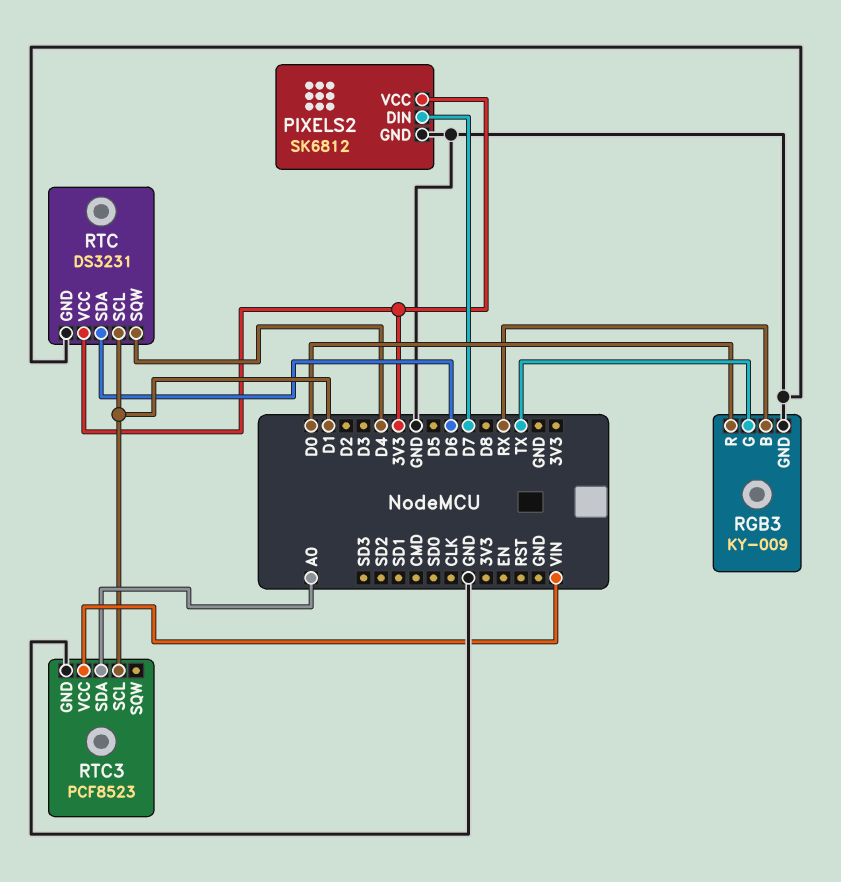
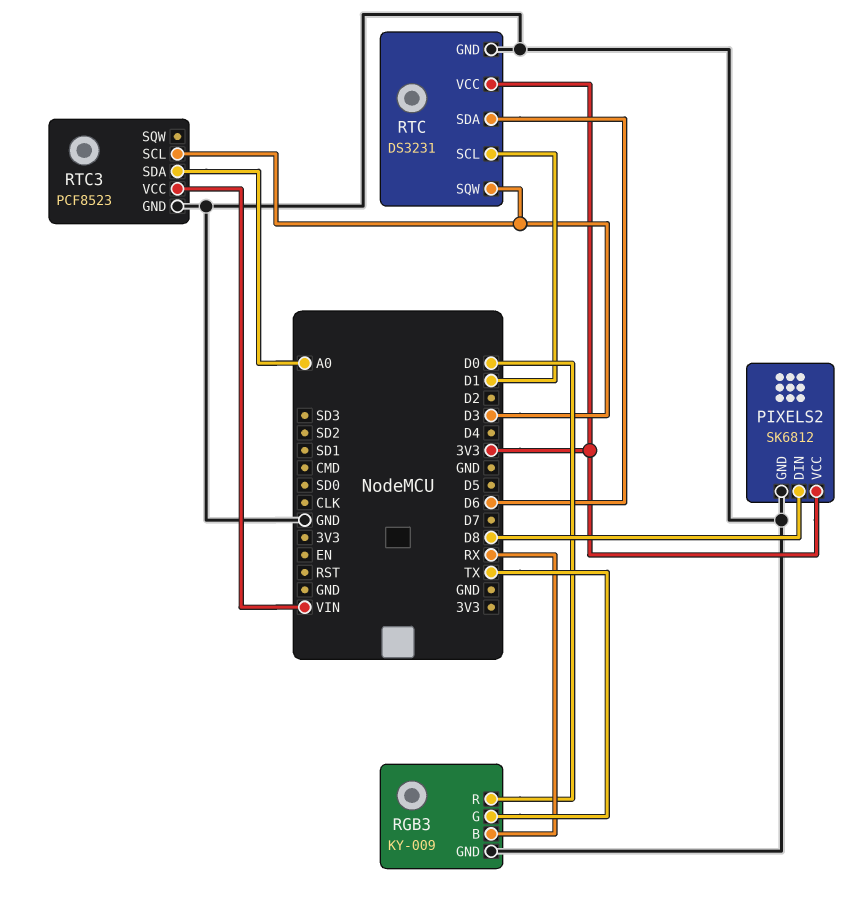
PIXELS2 pin DIN: D7 -> D8
RTC pin SQW: D4 -> D3
RTC3 pin SCL: D1 -> D3

